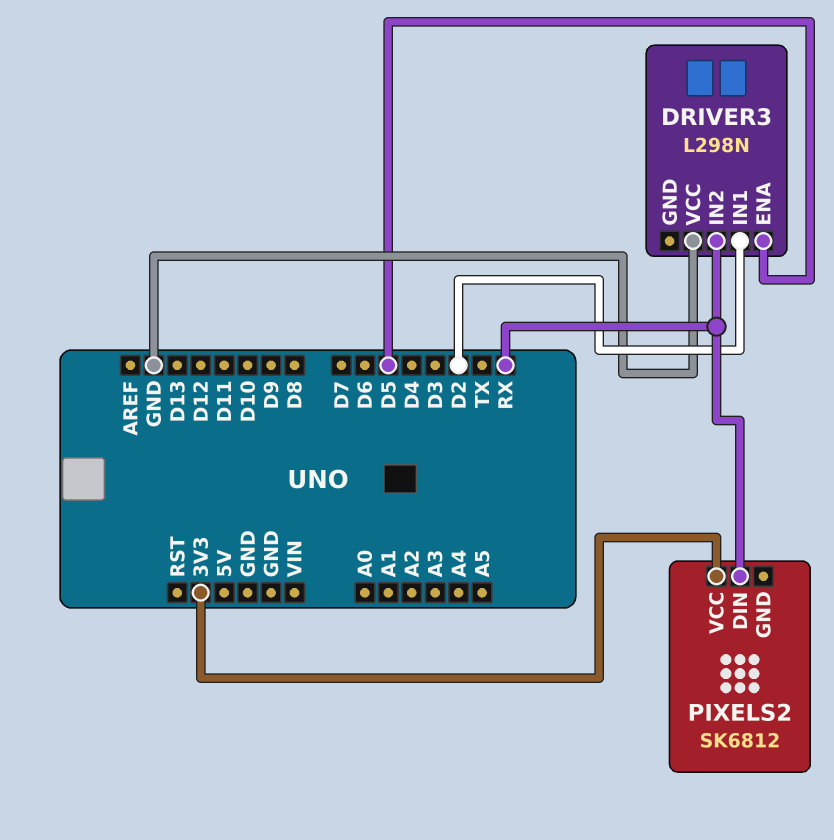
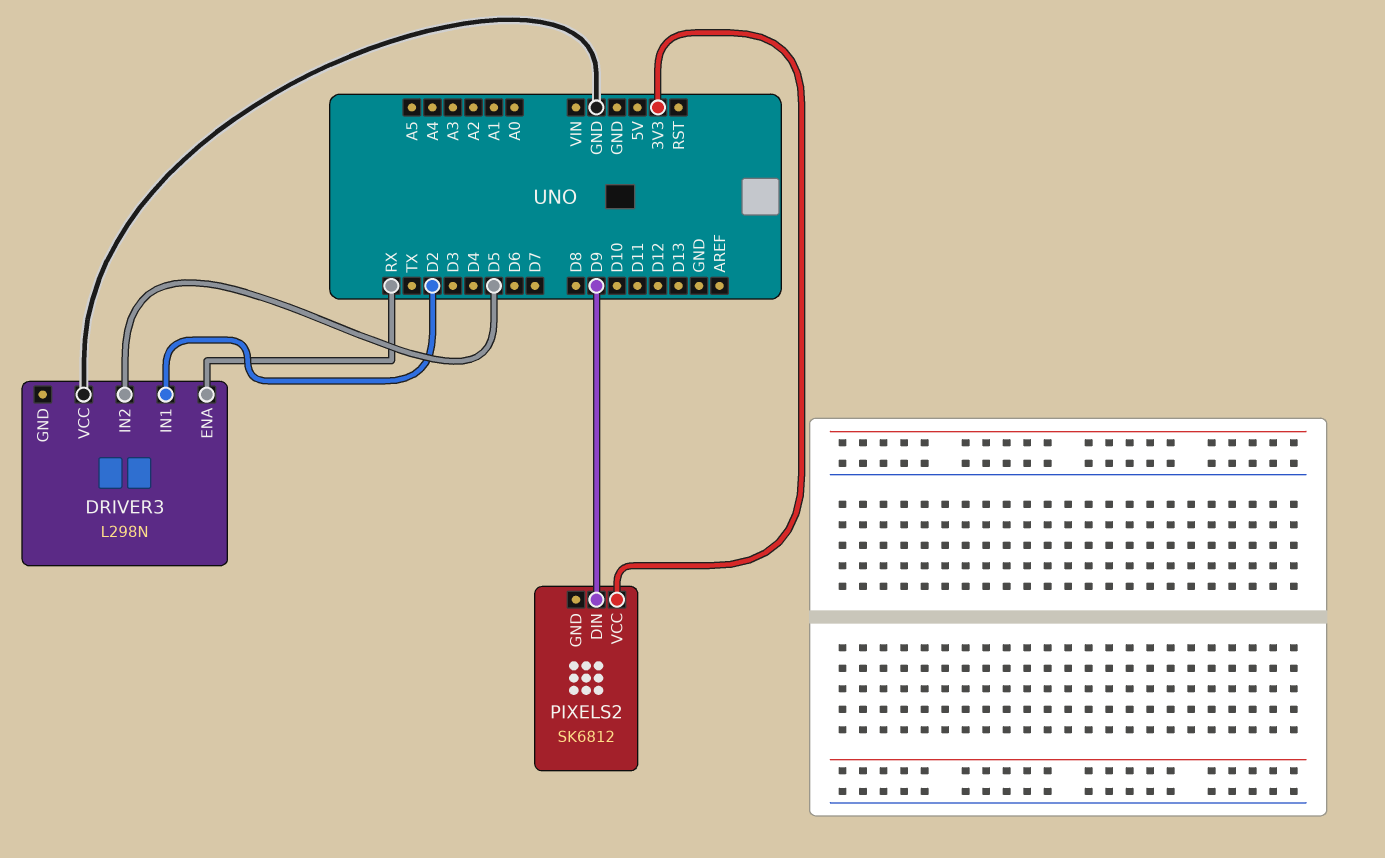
DRIVER3 pin ENA: D5 -> RX
DRIVER3 pin IN2: RX -> D5
PIXELS2 pin DIN: RX -> D9

